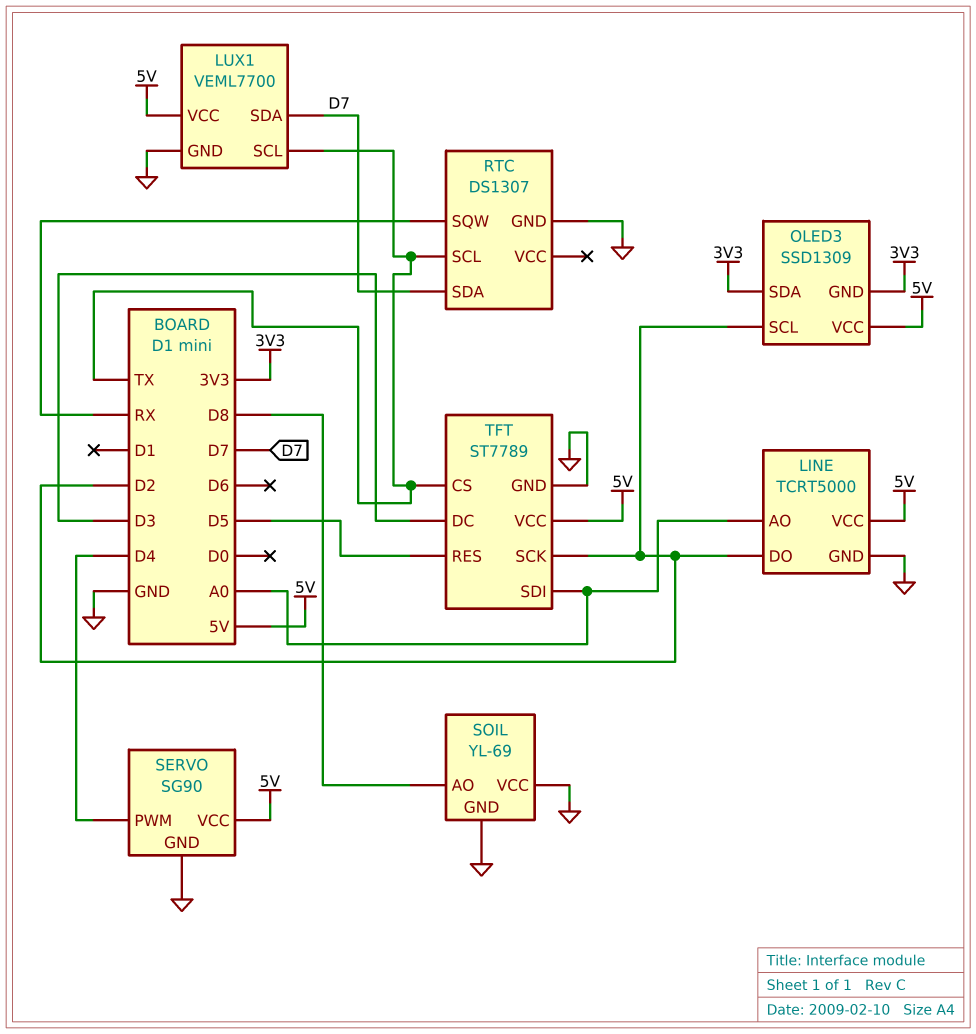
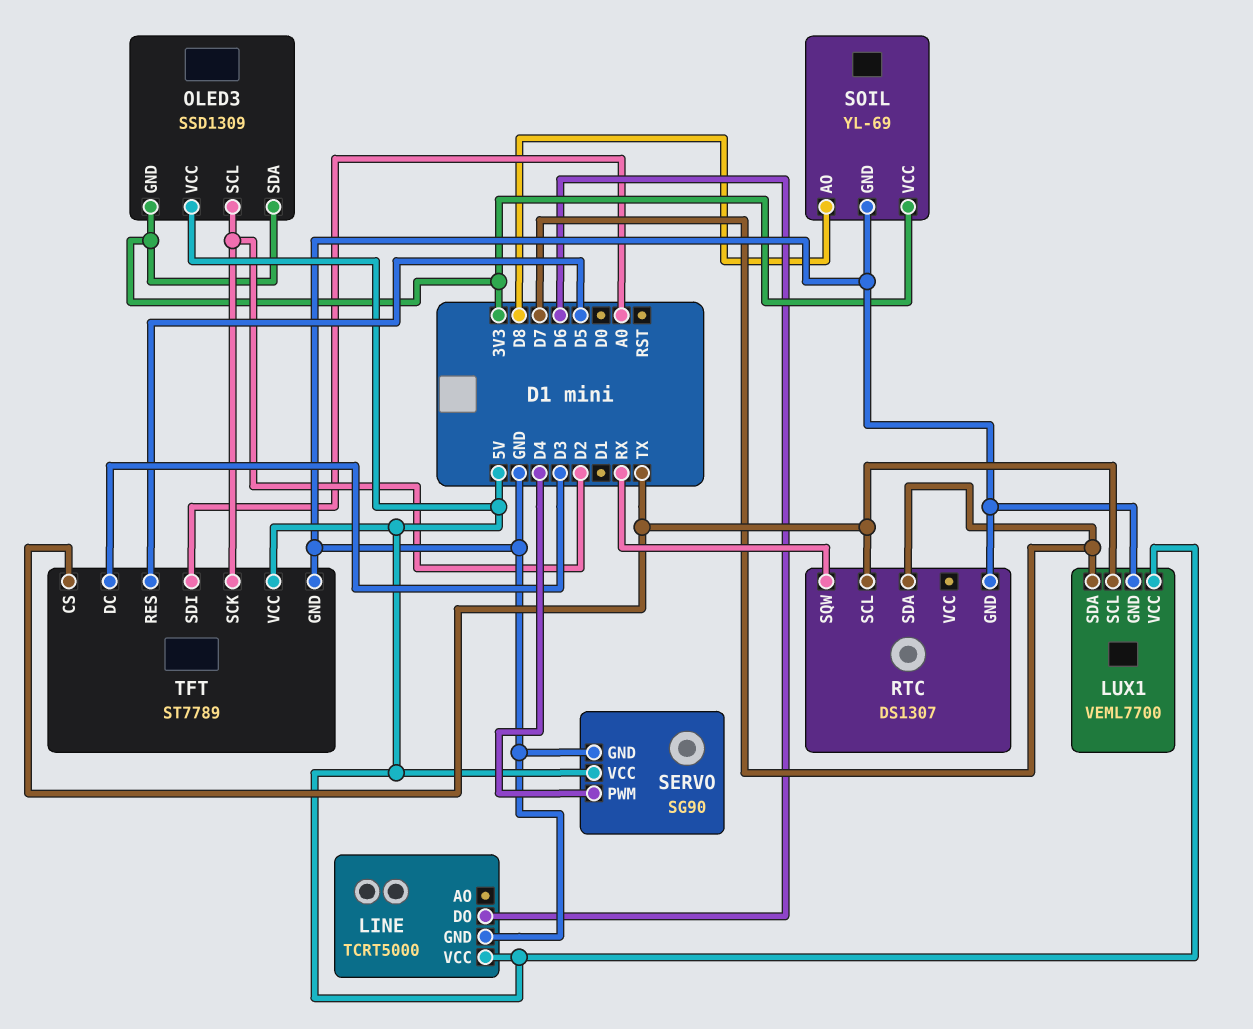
LINE pin AO: A0 -> none
LINE pin DO: D2 -> D6
SOIL pin VCC: GND -> 3V3

